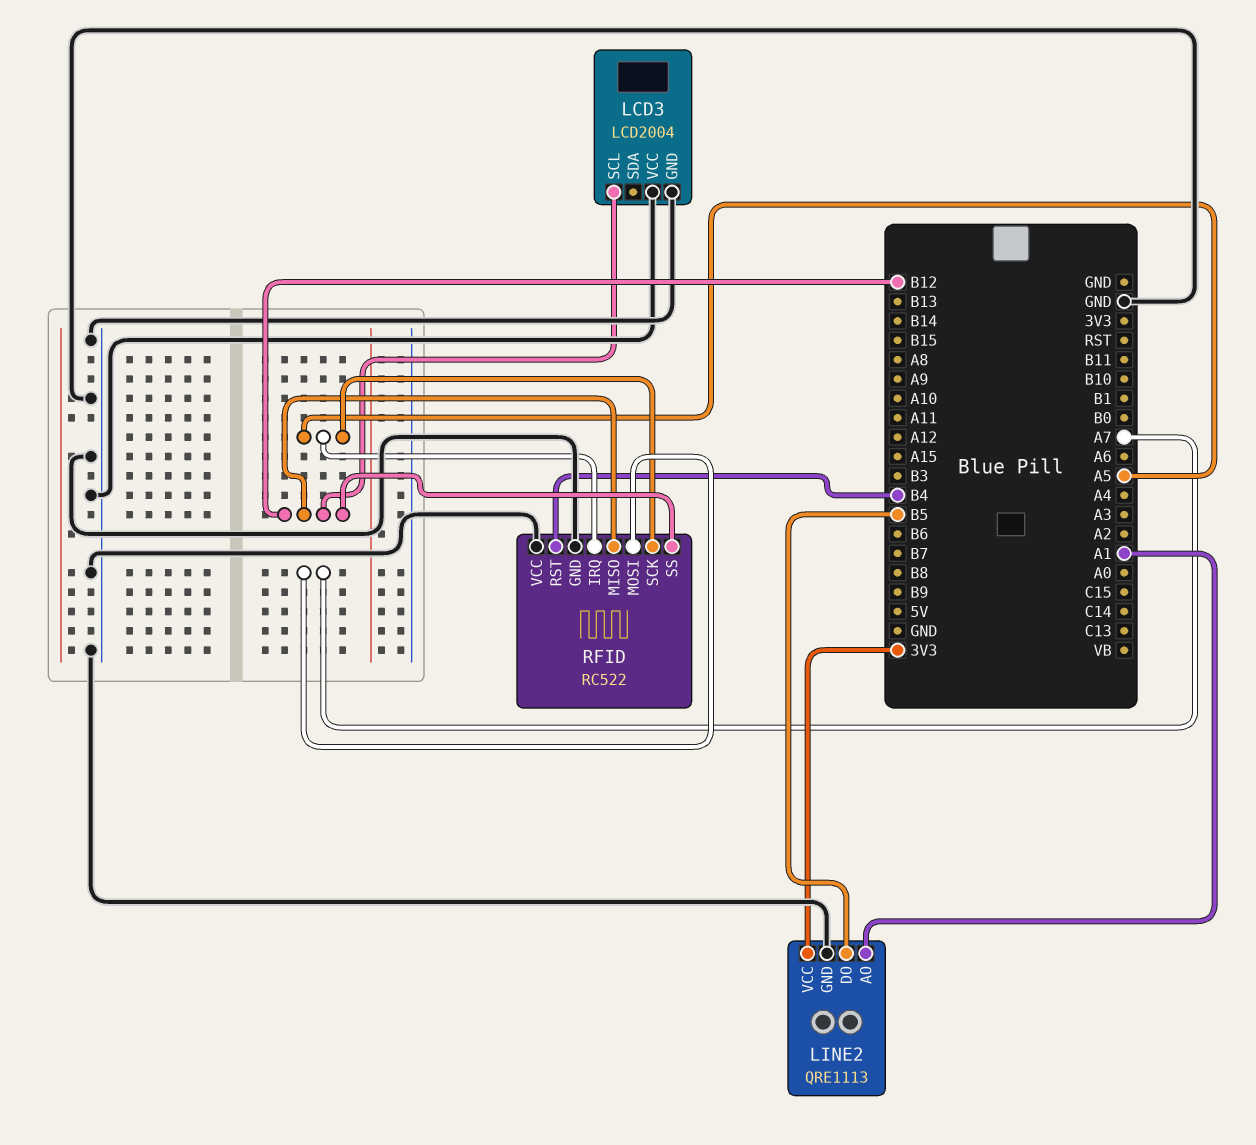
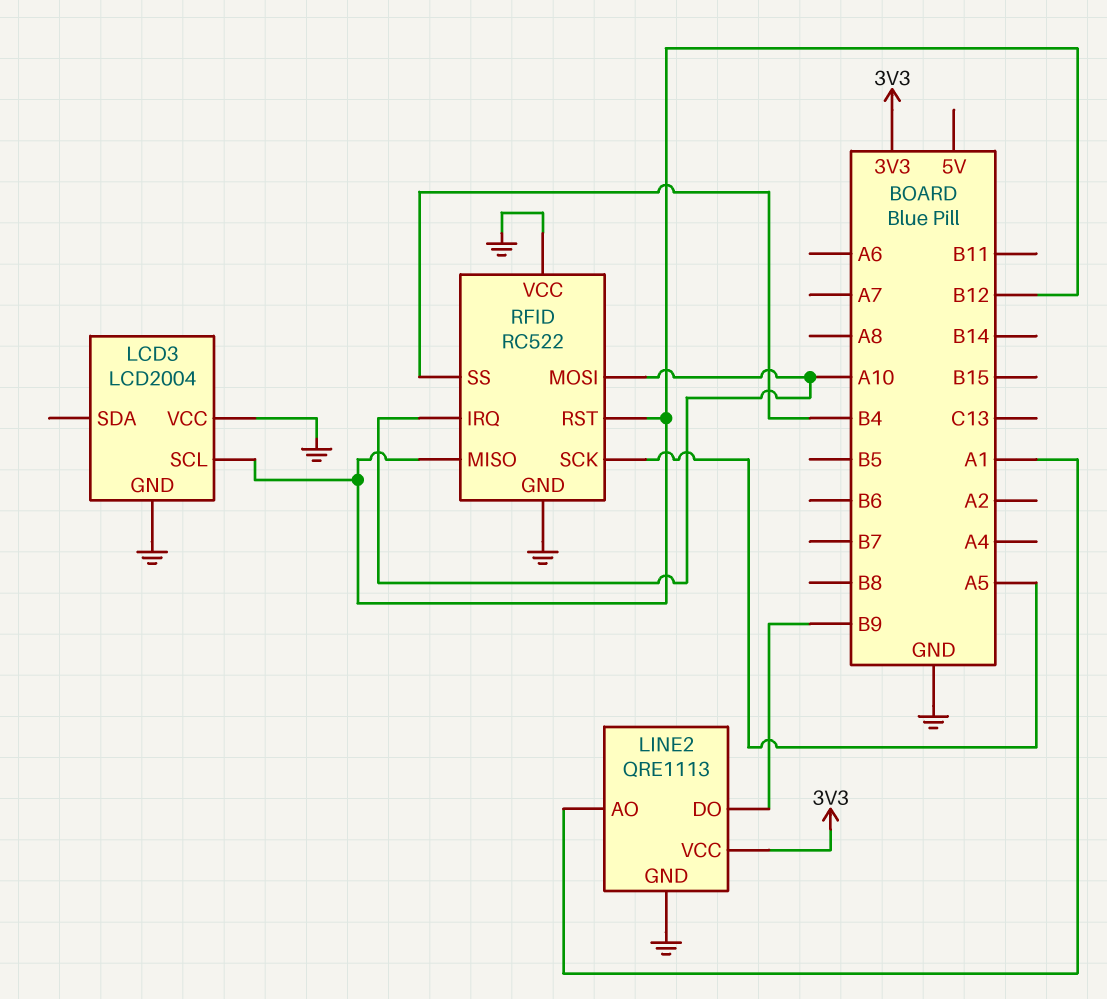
LINE2 pin DO: B5 -> B9
RFID pin IRQ: A5 -> A10
RFID pin MOSI: A7 -> A10
RFID pin RST: B4 -> B12
RFID pin SS: B12 -> B4

